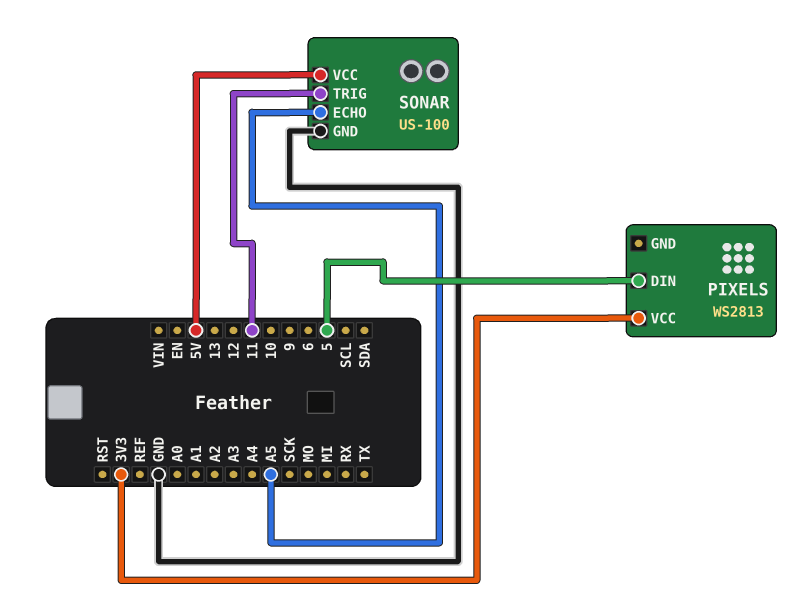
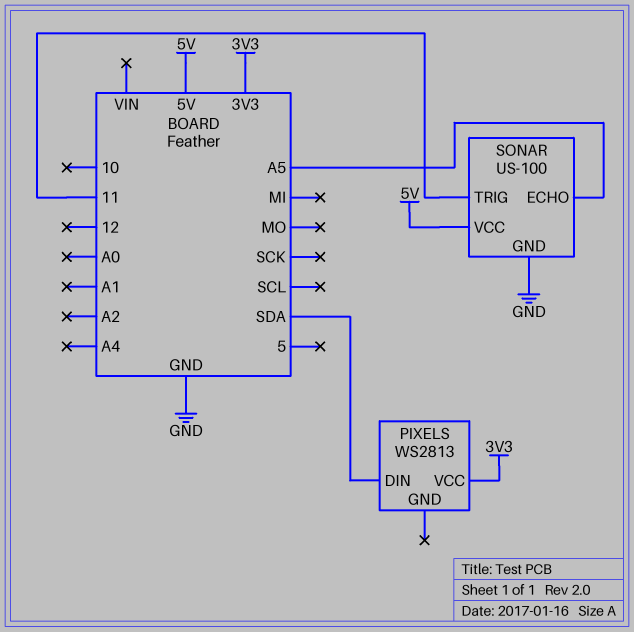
PIXELS pin DIN: 5 -> SDA

